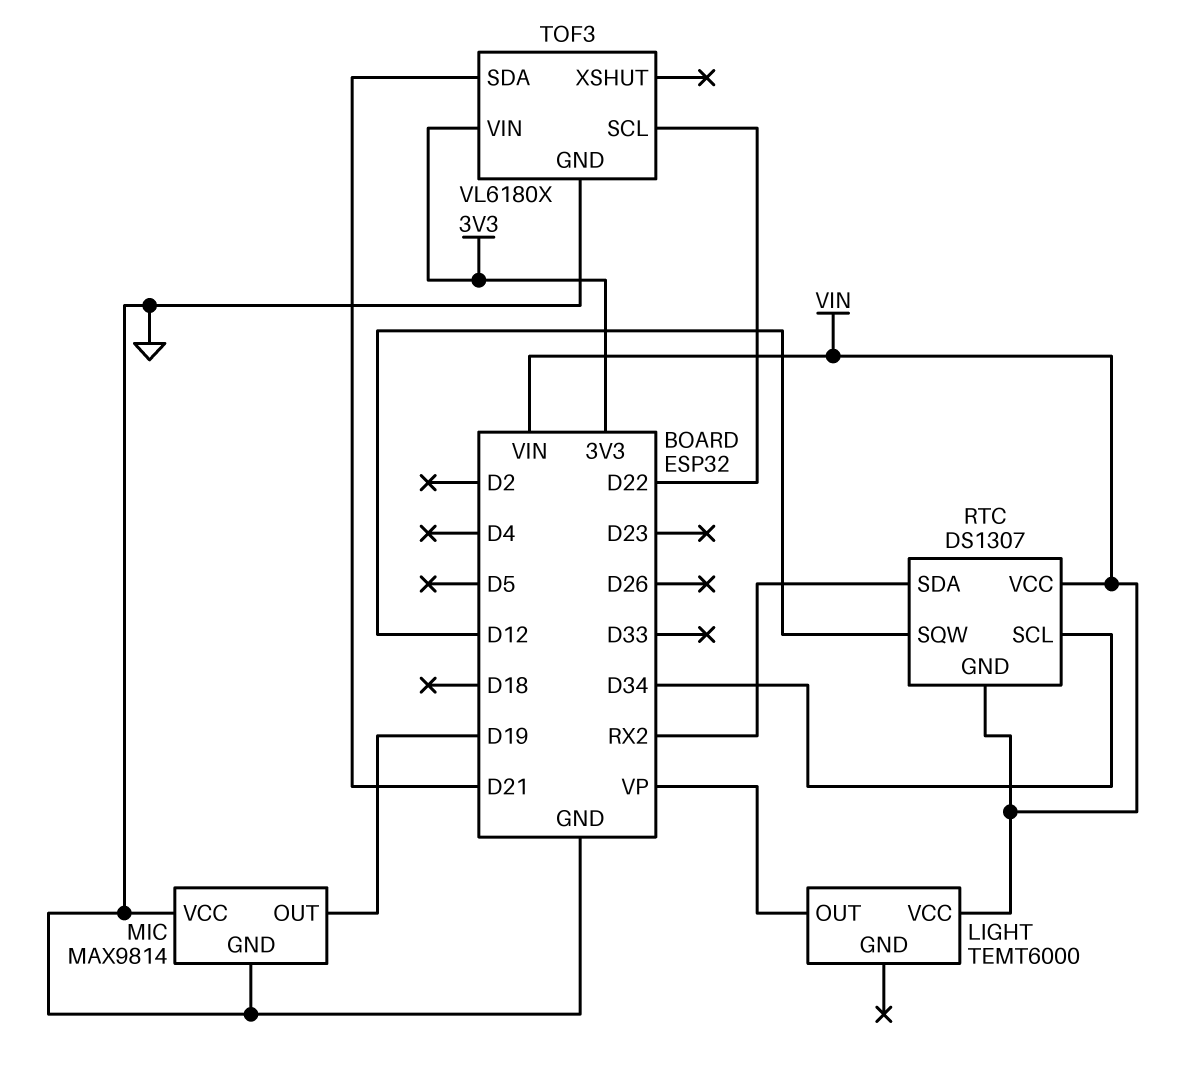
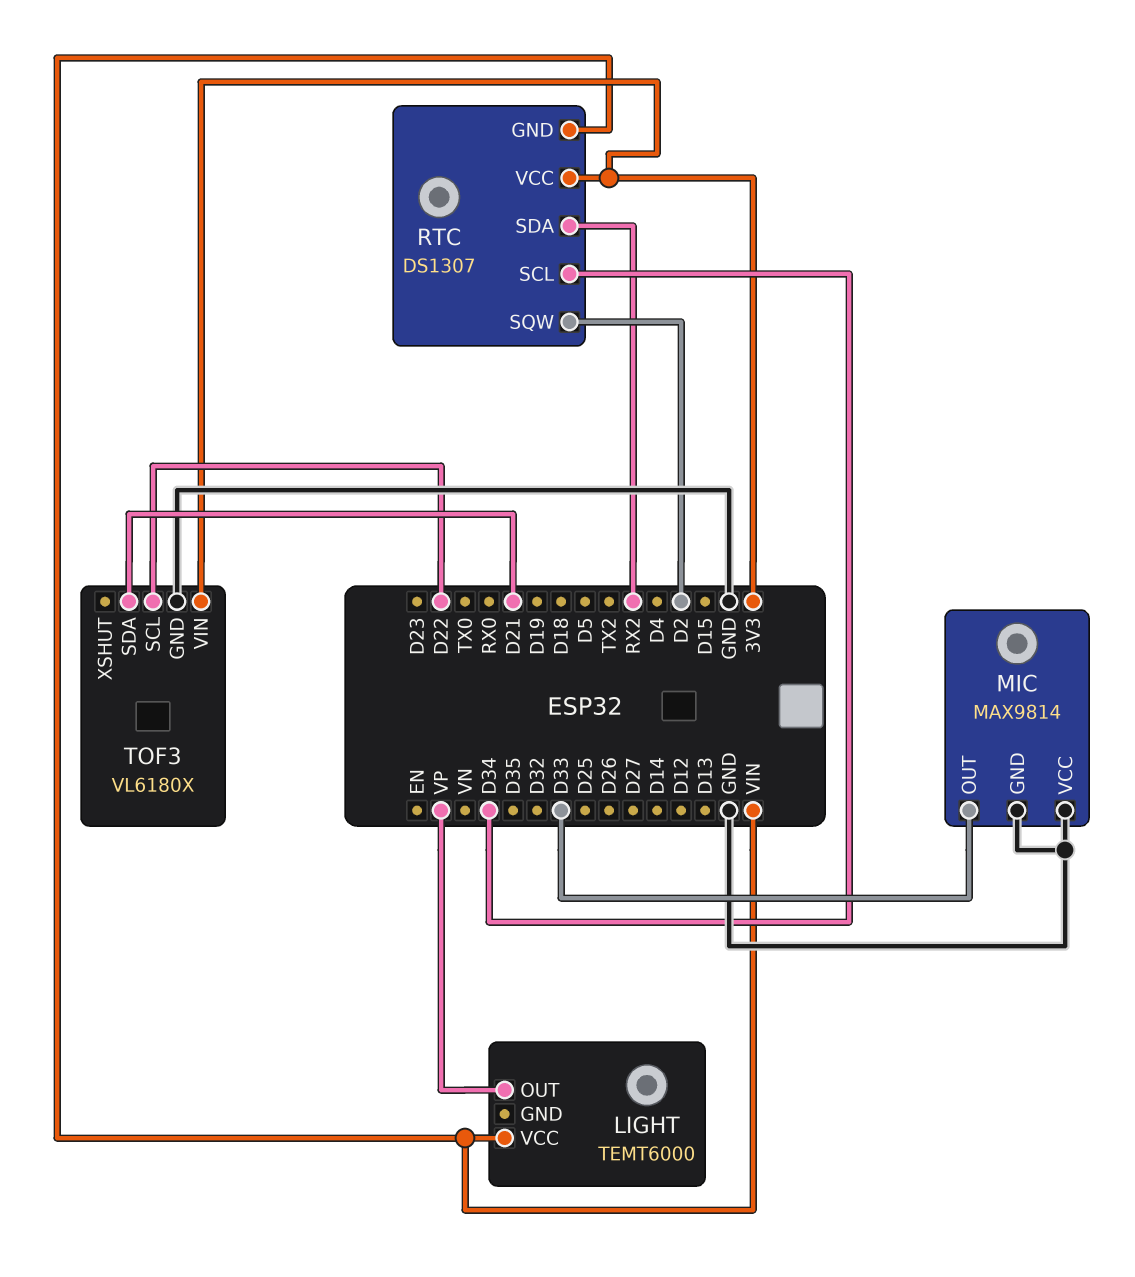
MIC pin OUT: D19 -> D33
RTC pin SQW: D12 -> D2
RTC pin VCC: VIN -> 3V3

